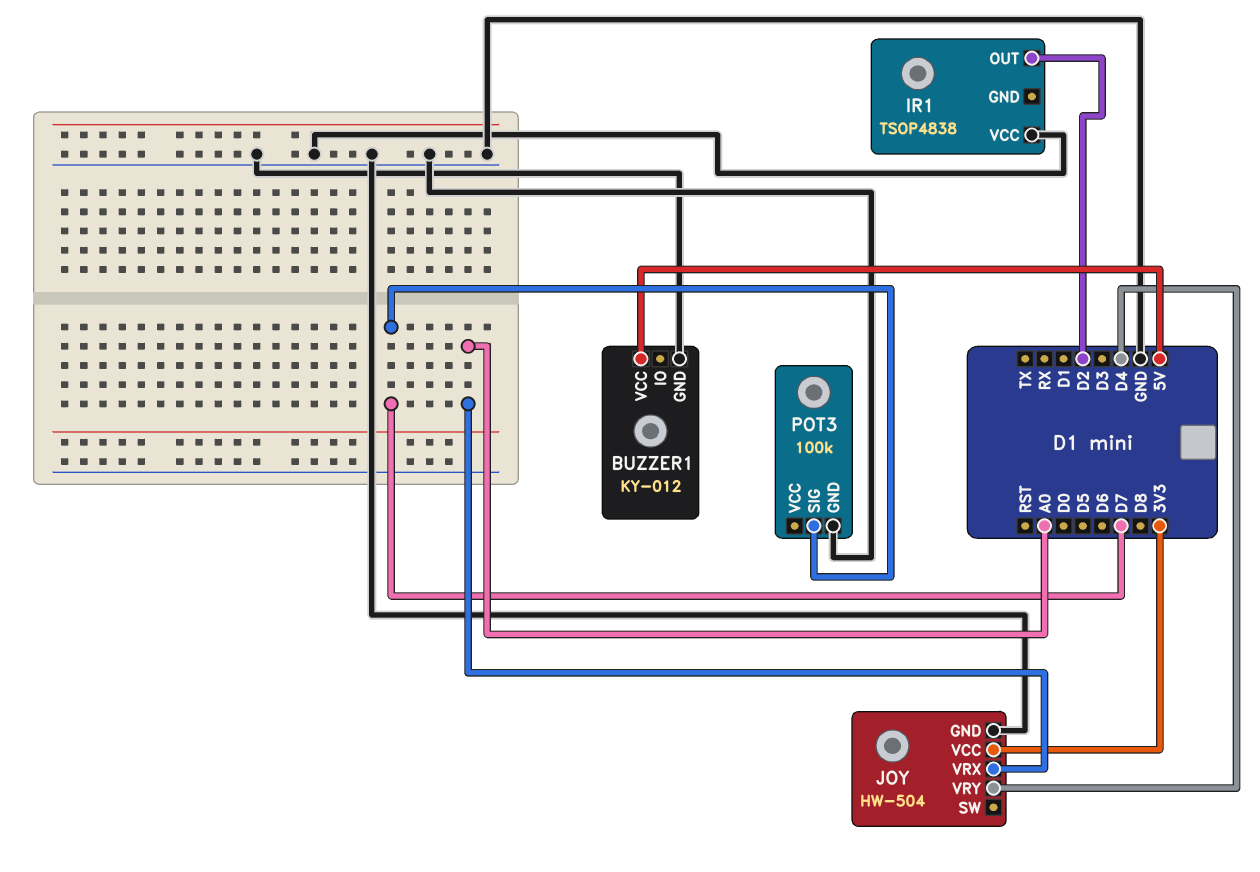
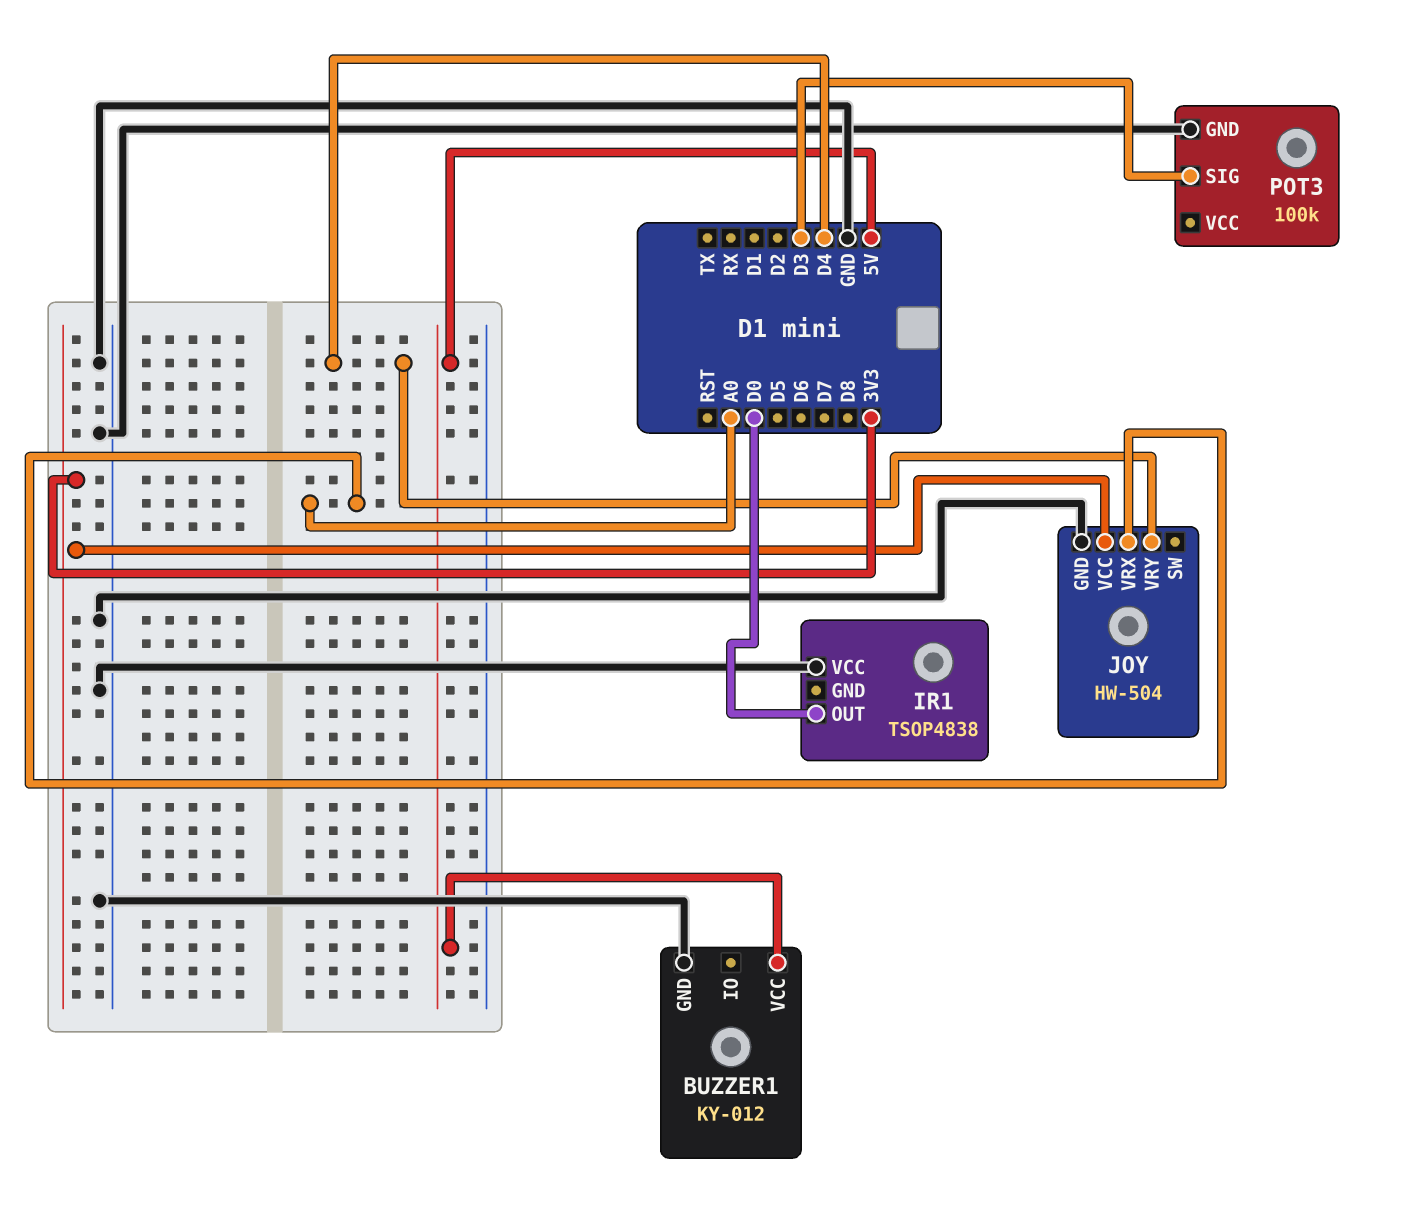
IR1 pin OUT: D2 -> D0
POT3 pin SIG: D7 -> D3

